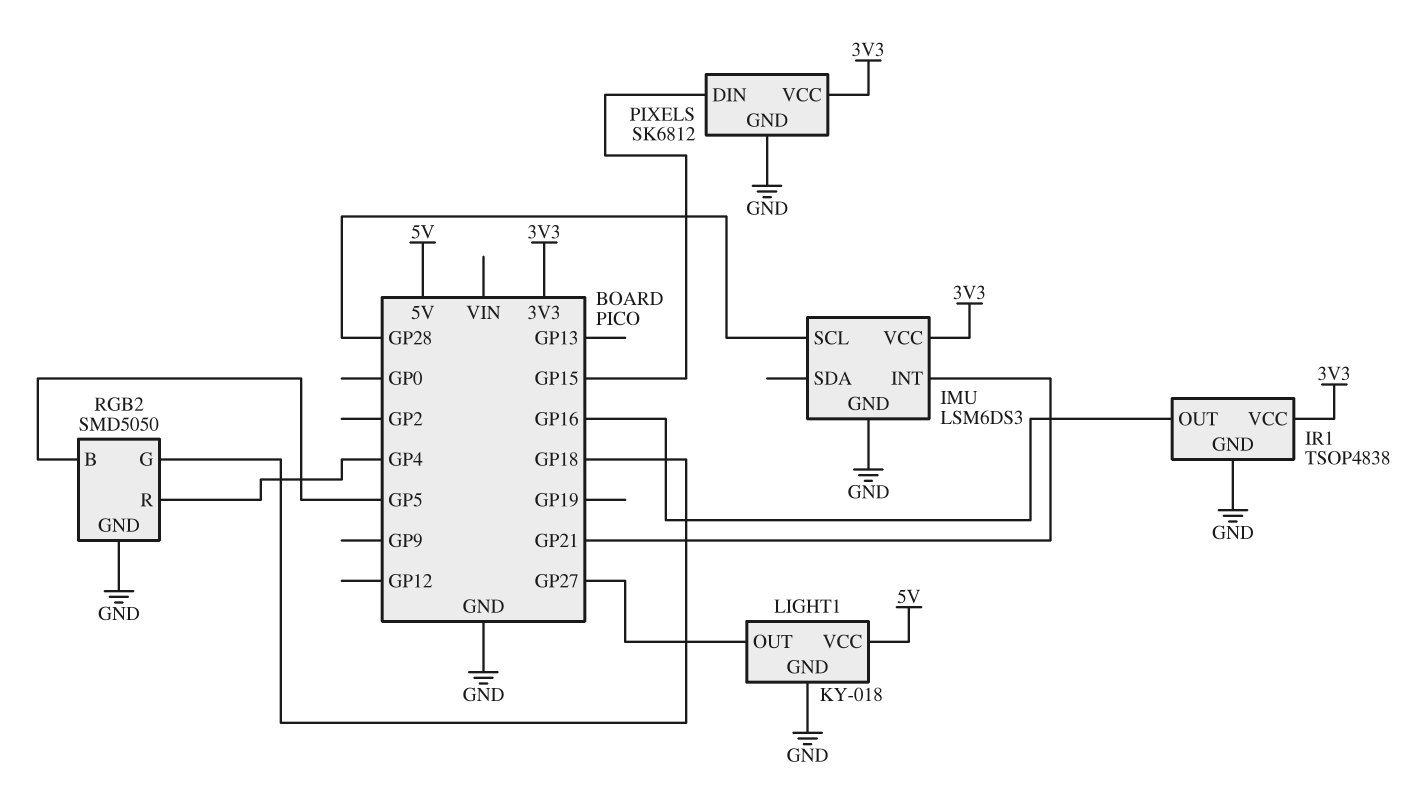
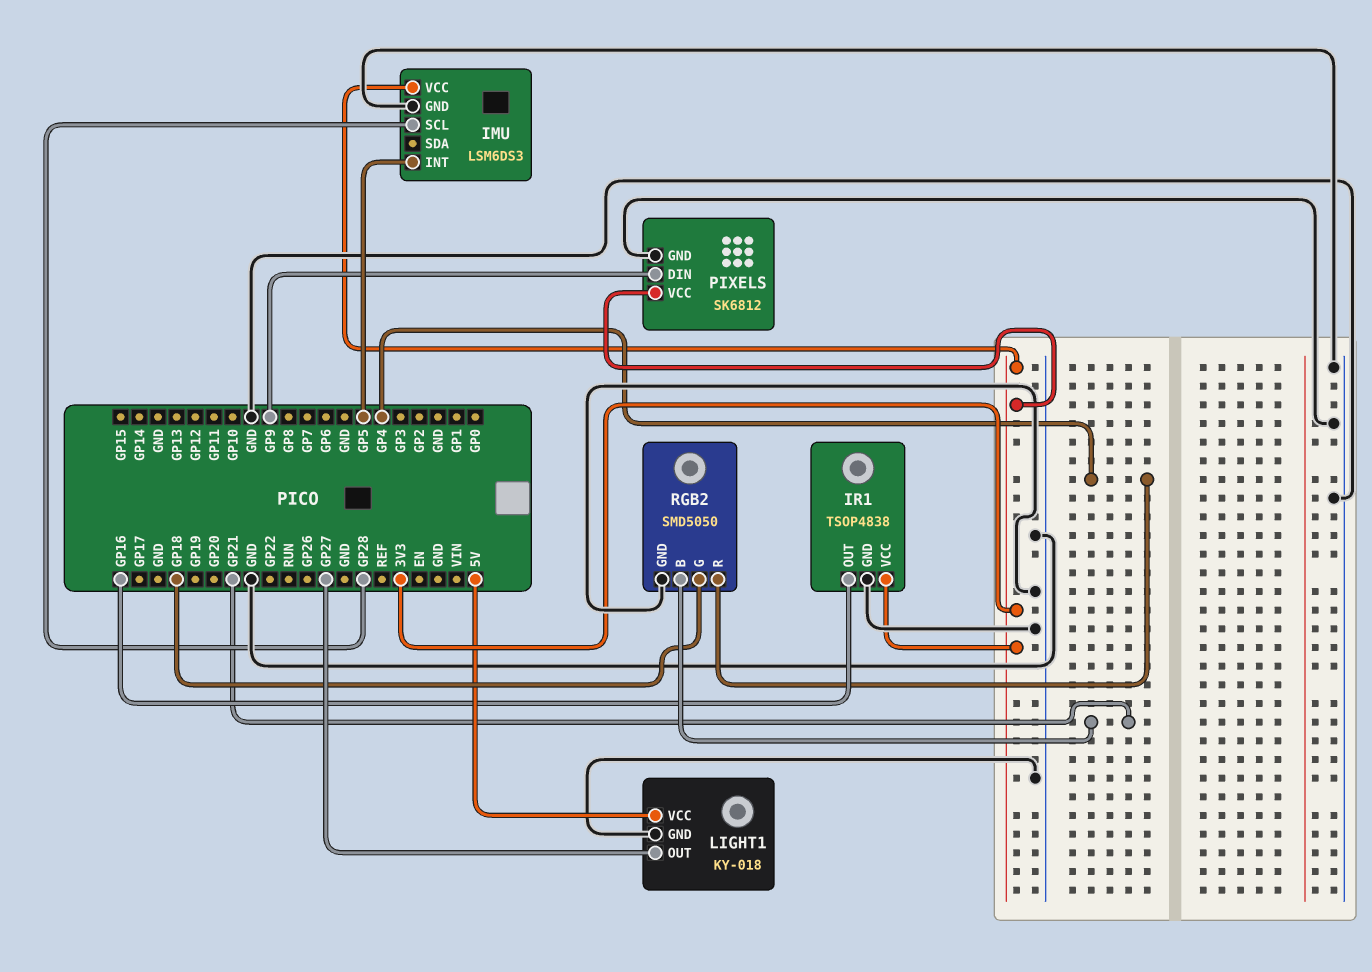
IMU pin INT: GP21 -> GP5
PIXELS pin DIN: GP15 -> GP9
RGB2 pin B: GP5 -> GP21

